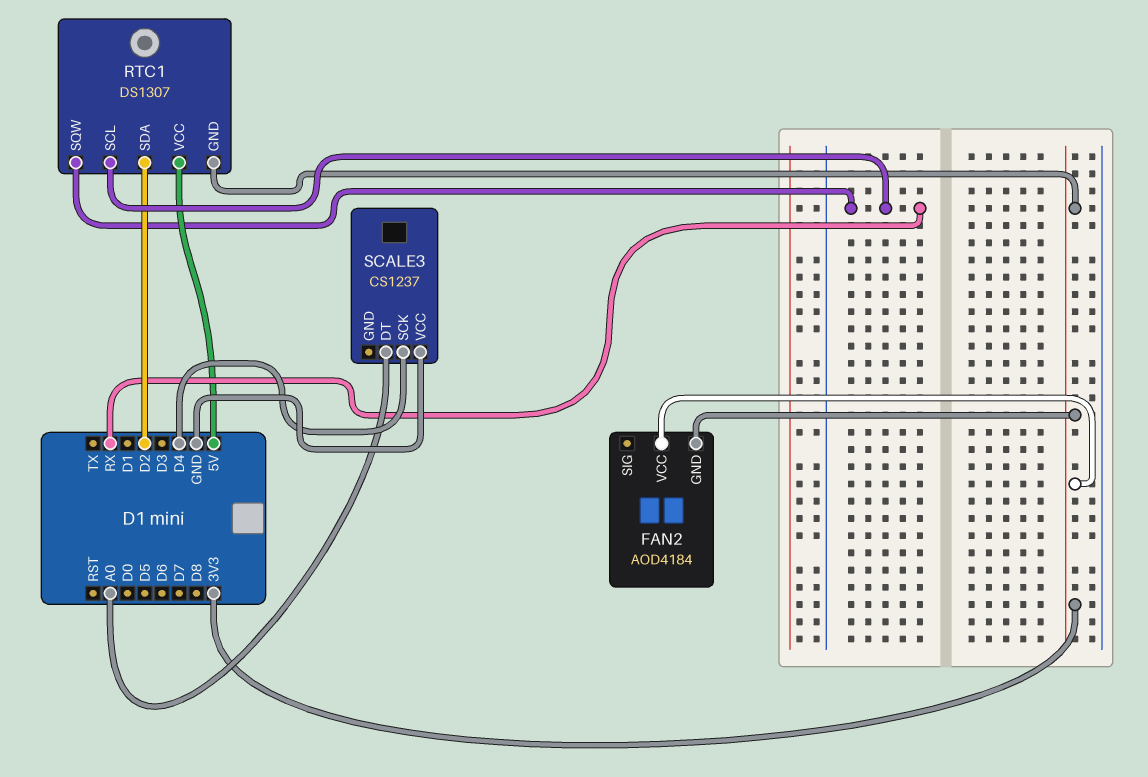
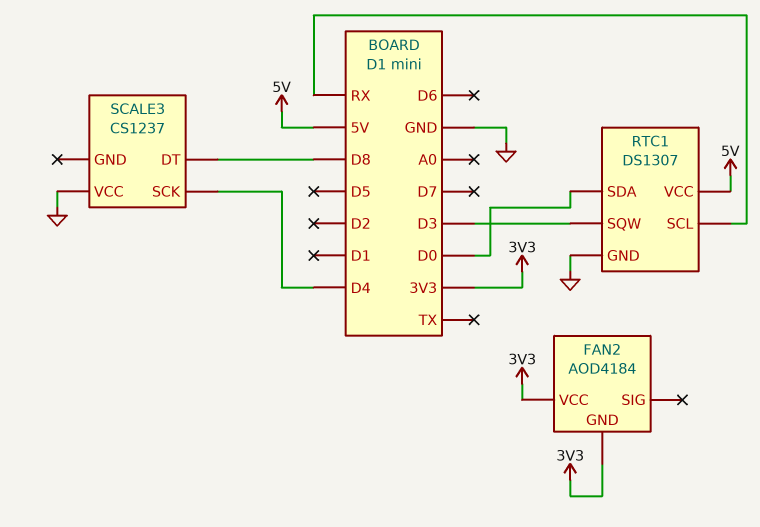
RTC1 pin GND: 3V3 -> GND
RTC1 pin SDA: D2 -> D0
RTC1 pin SQW: RX -> D3
SCALE3 pin DT: A0 -> D8

